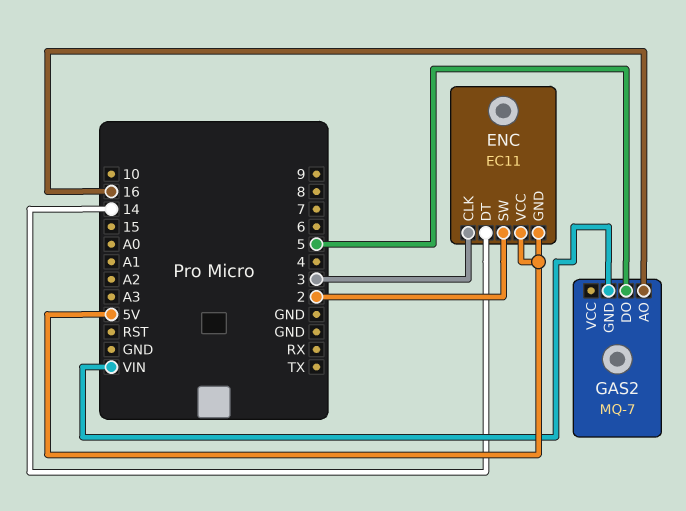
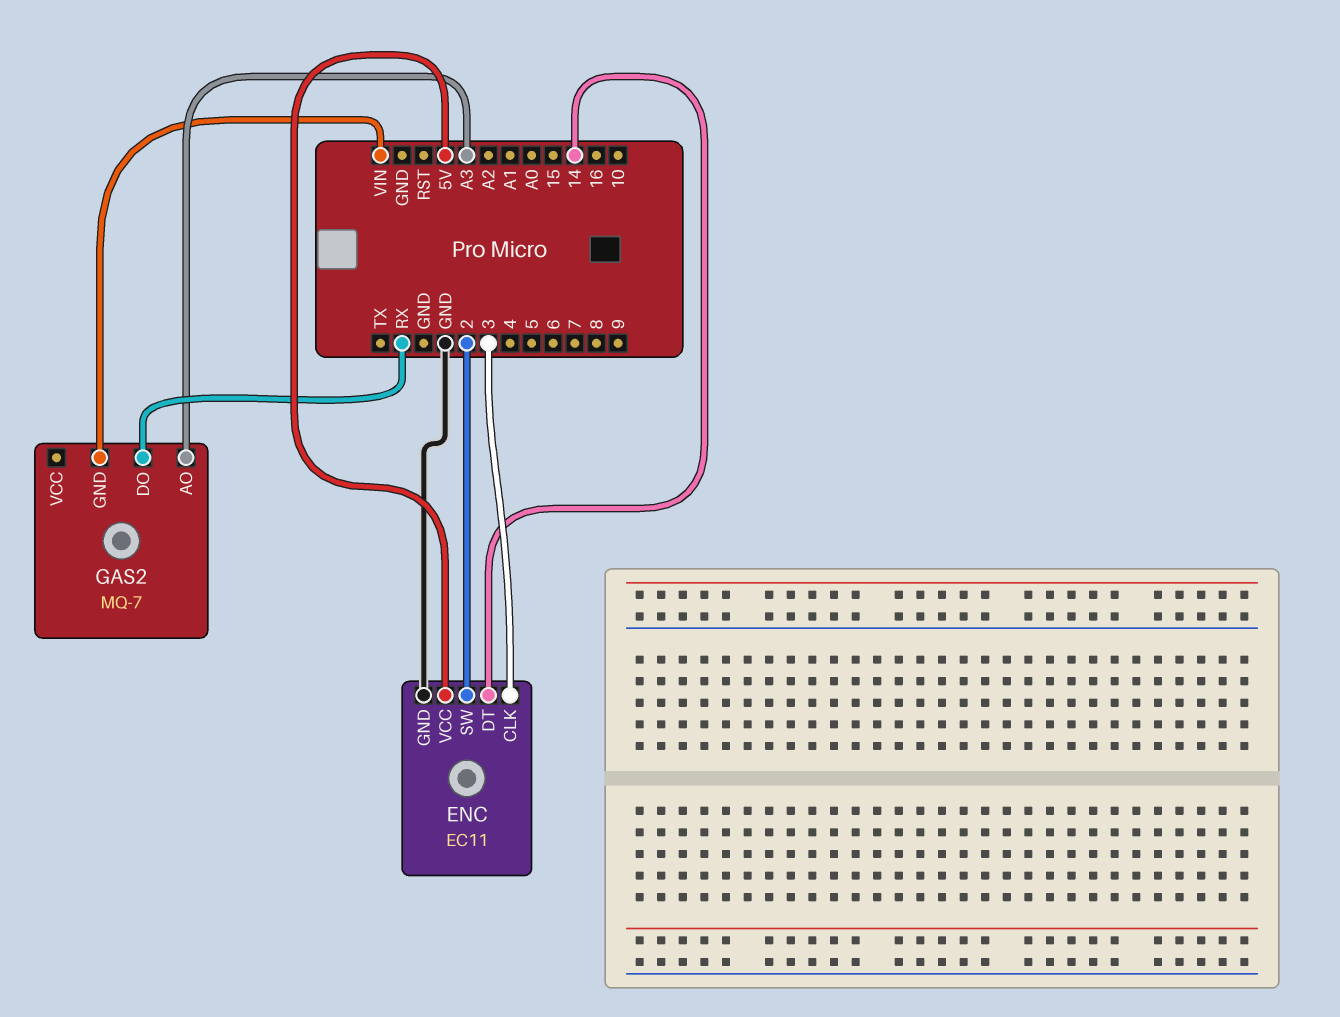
ENC pin GND: 5V -> GND
GAS2 pin AO: 16 -> A3
GAS2 pin DO: 5 -> RX

